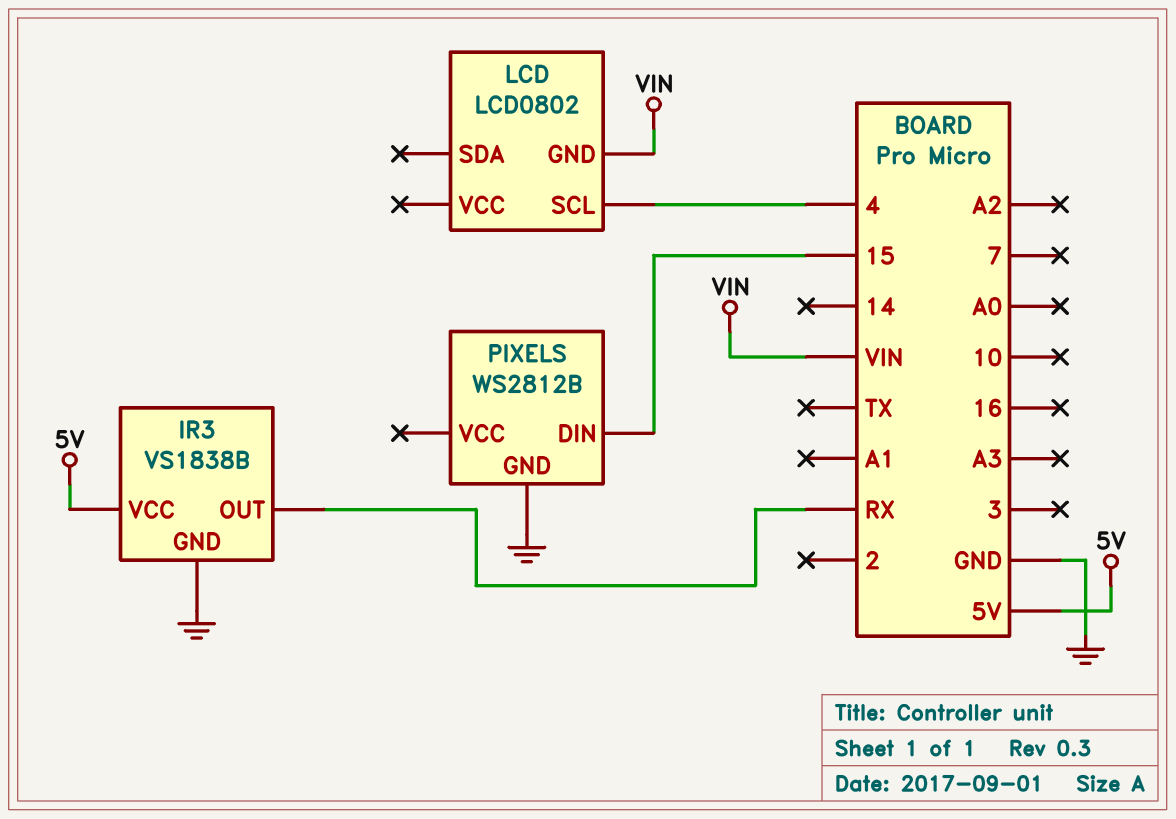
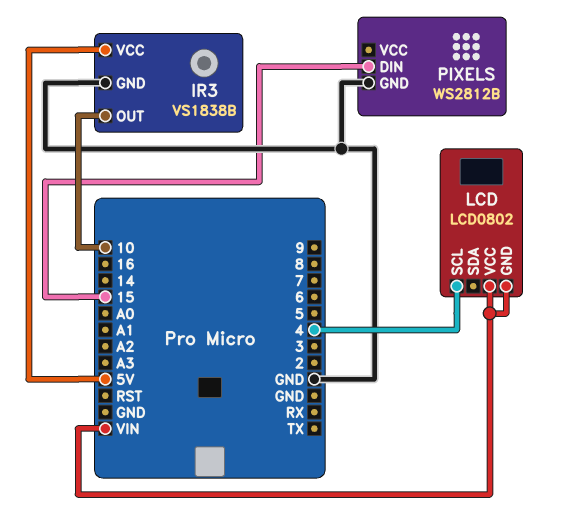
IR3 pin OUT: RX -> 10
LCD pin VCC: none -> VIN

